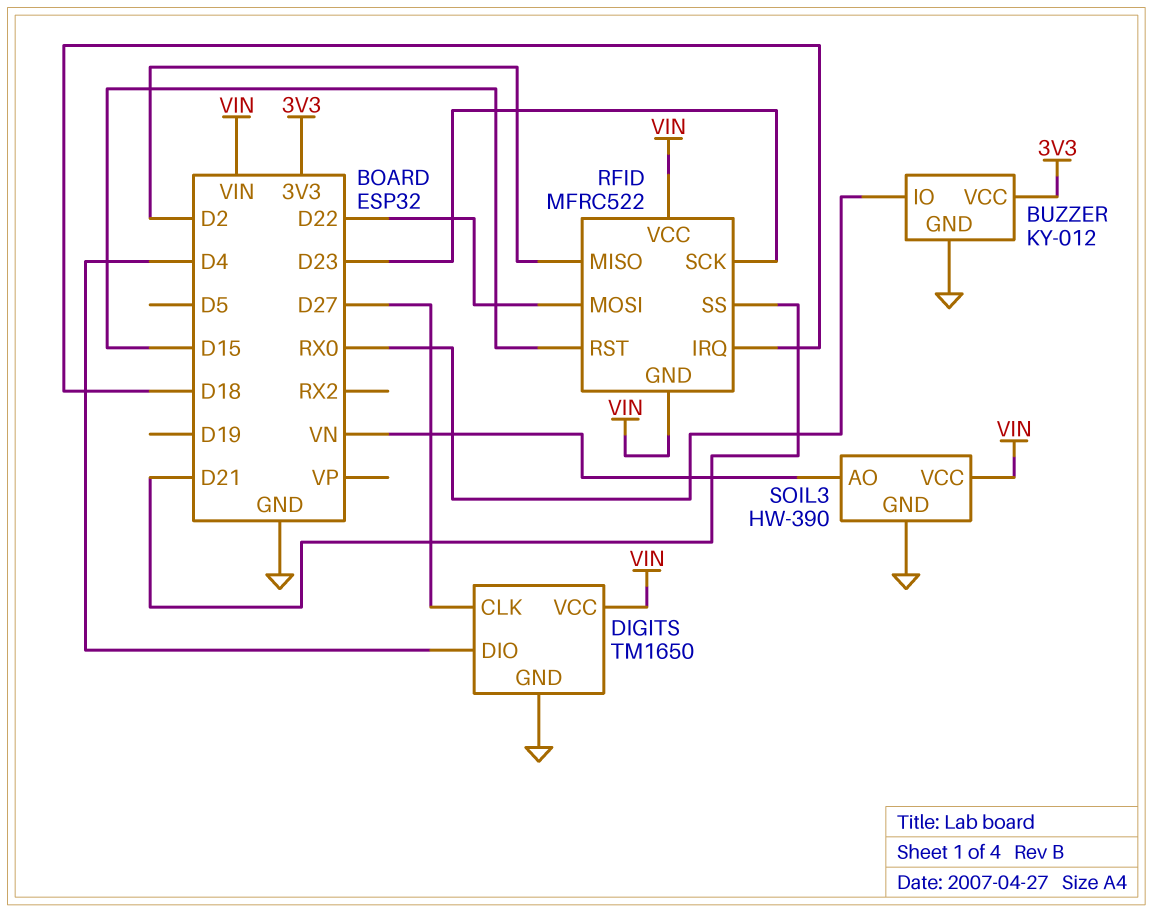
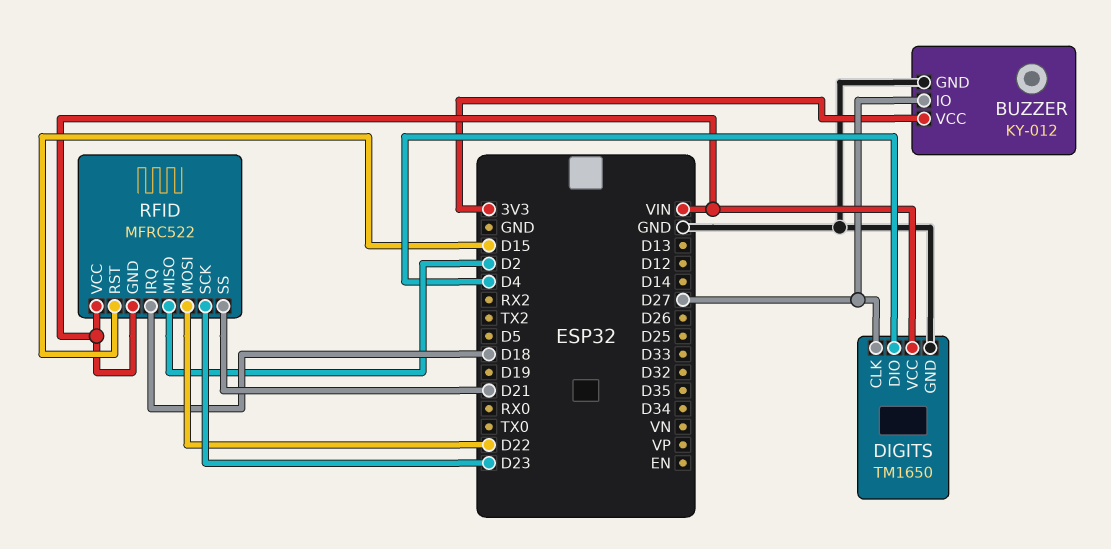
BUZZER pin IO: RX0 -> D27
SOIL3: HW-390 -> none
SOIL3 pin AO: VN -> none
SOIL3 pin GND: GND -> none
SOIL3 pin VCC: VIN -> none

